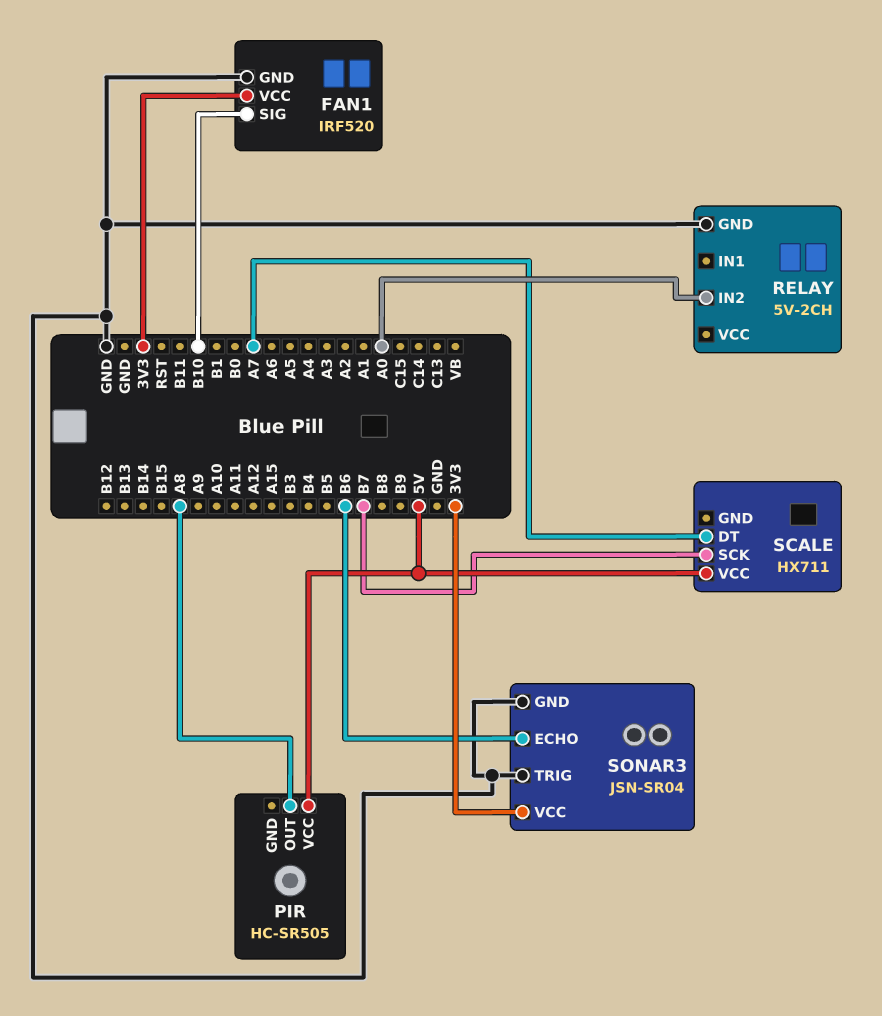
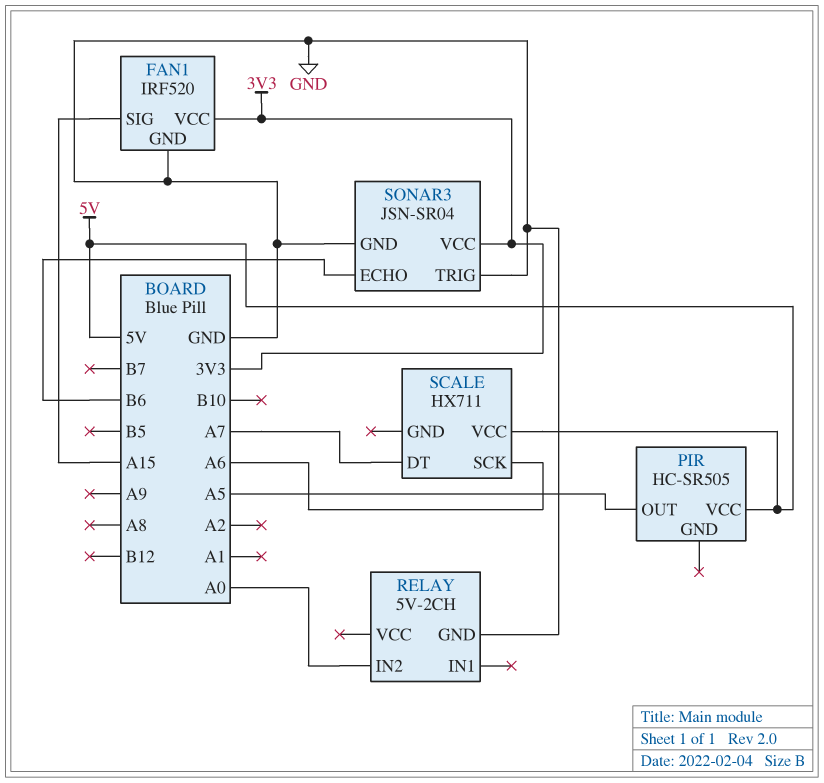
FAN1 pin SIG: B10 -> A15
PIR pin OUT: A8 -> A5
SCALE pin SCK: B7 -> A6

